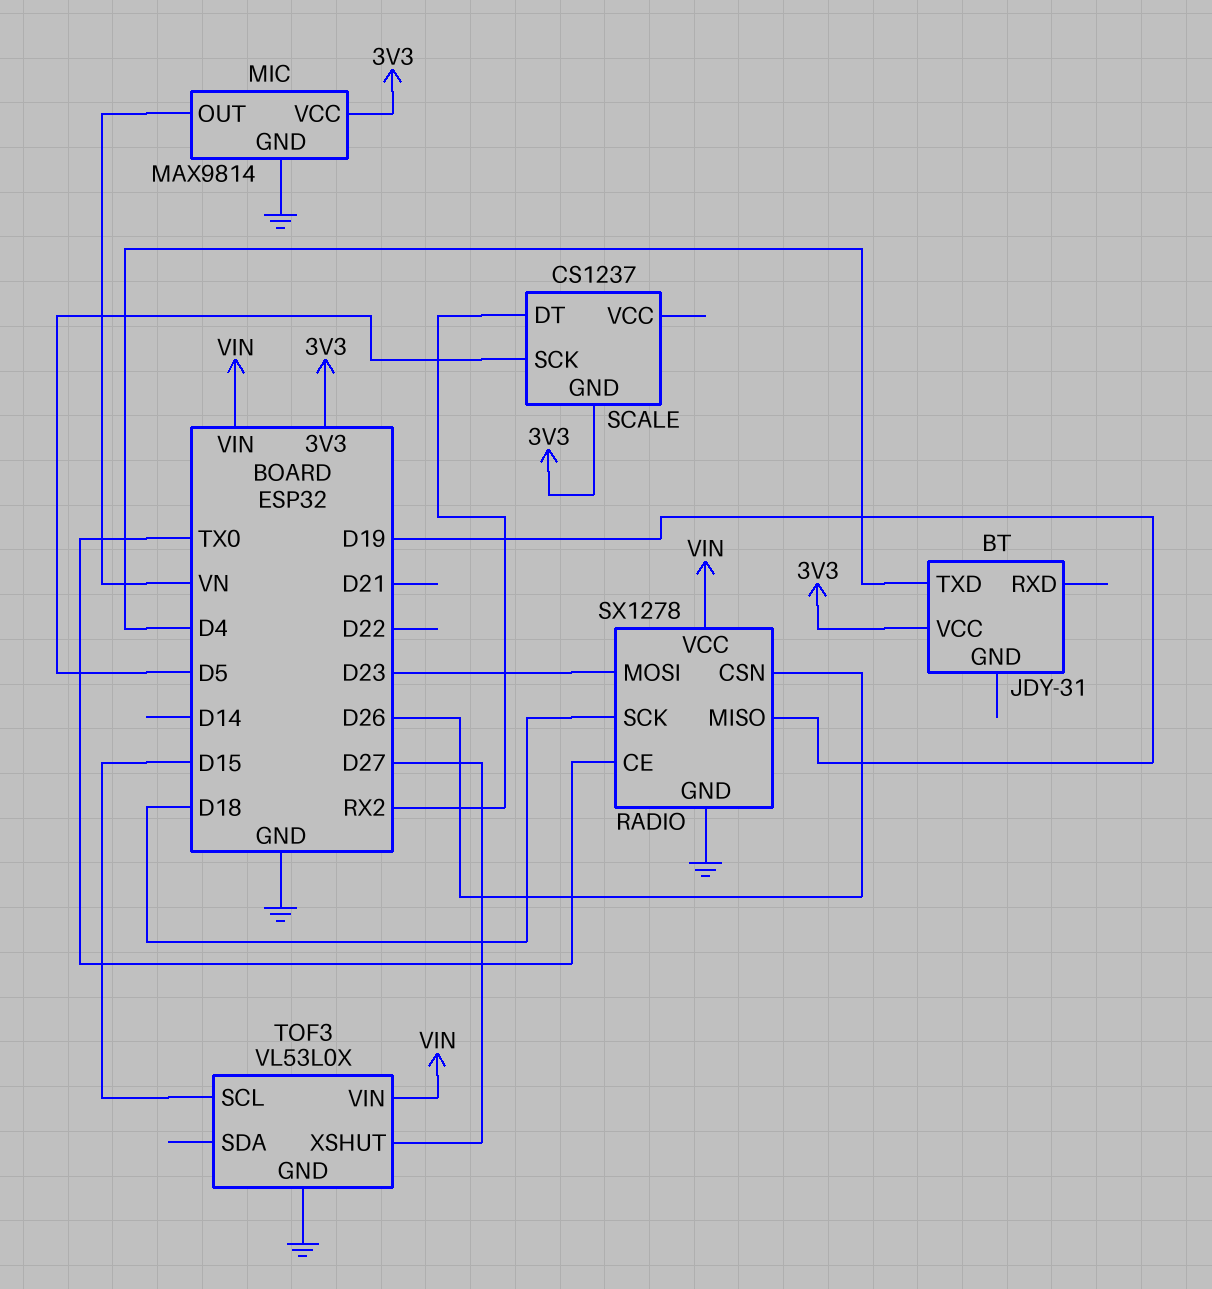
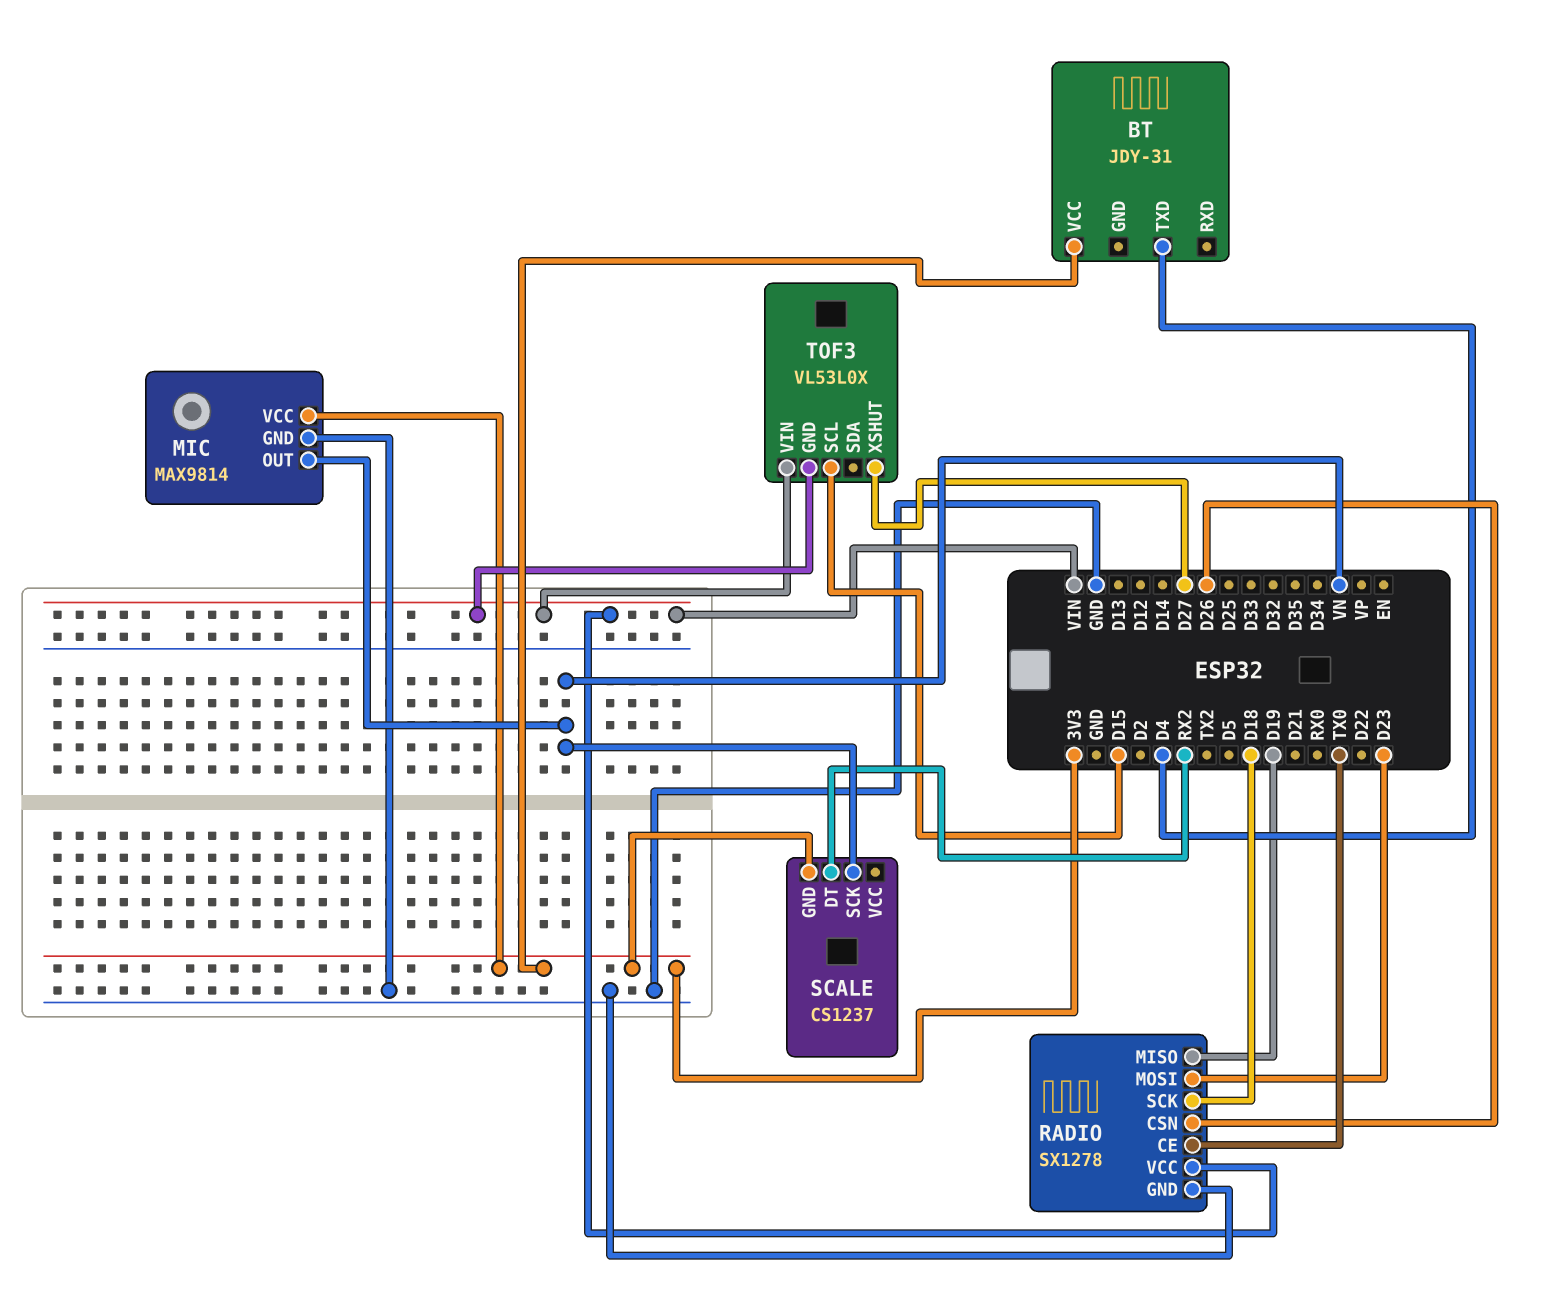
SCALE pin SCK: D5 -> VN
TOF3 pin GND: GND -> VIN

